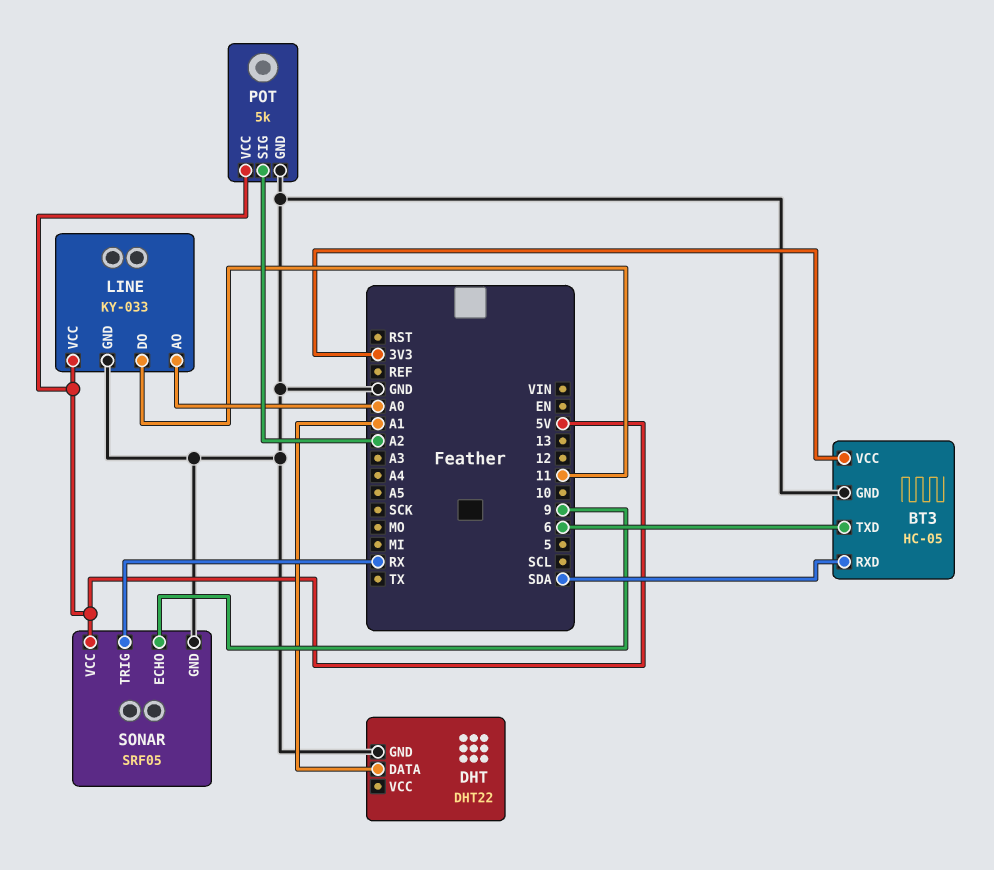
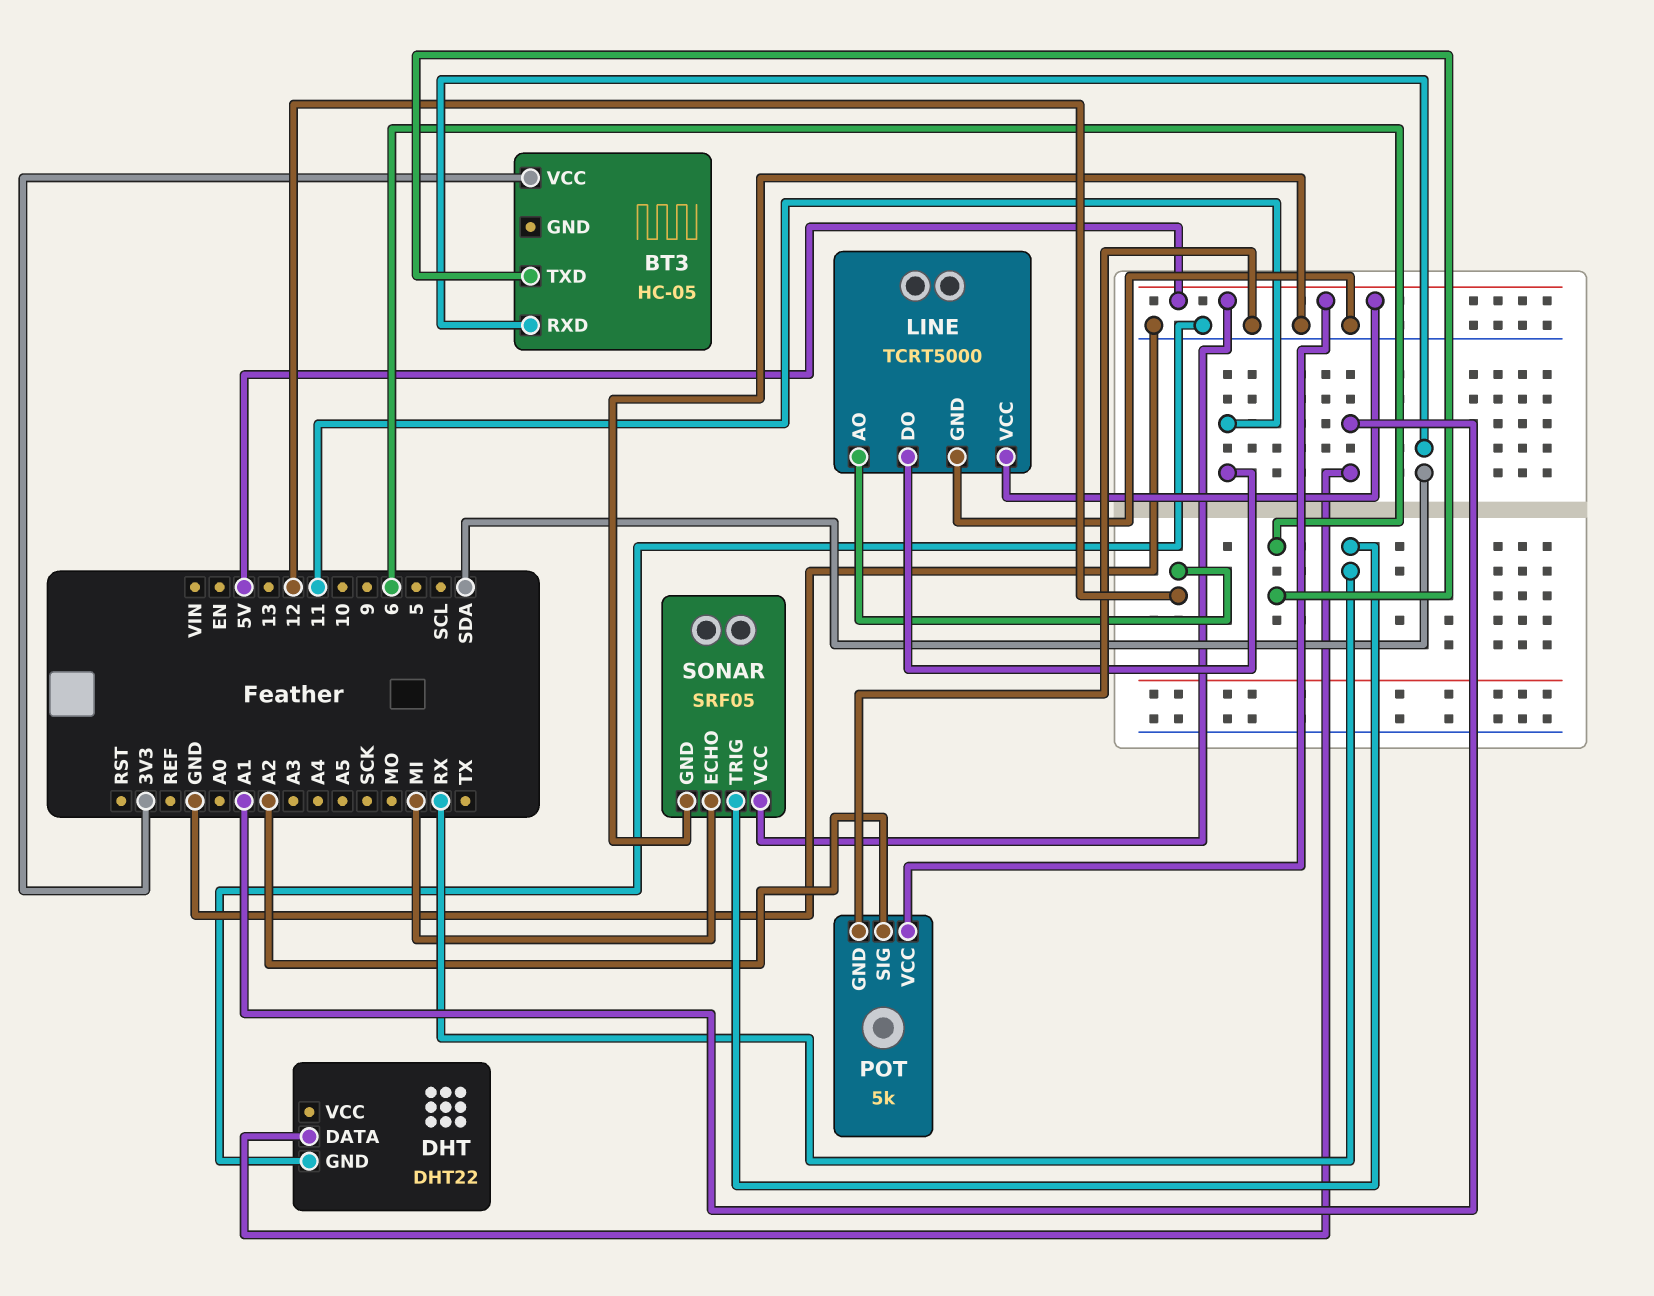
BT3 pin GND: GND -> none
LINE: KY-033 -> TCRT5000
LINE pin AO: A0 -> 12
SONAR pin ECHO: 9 -> MI

